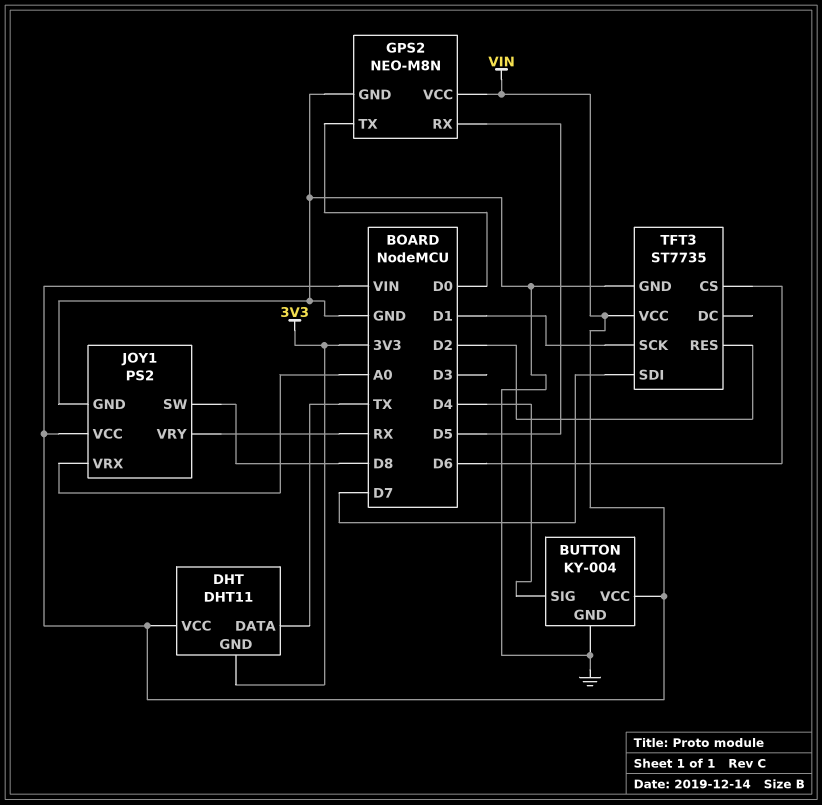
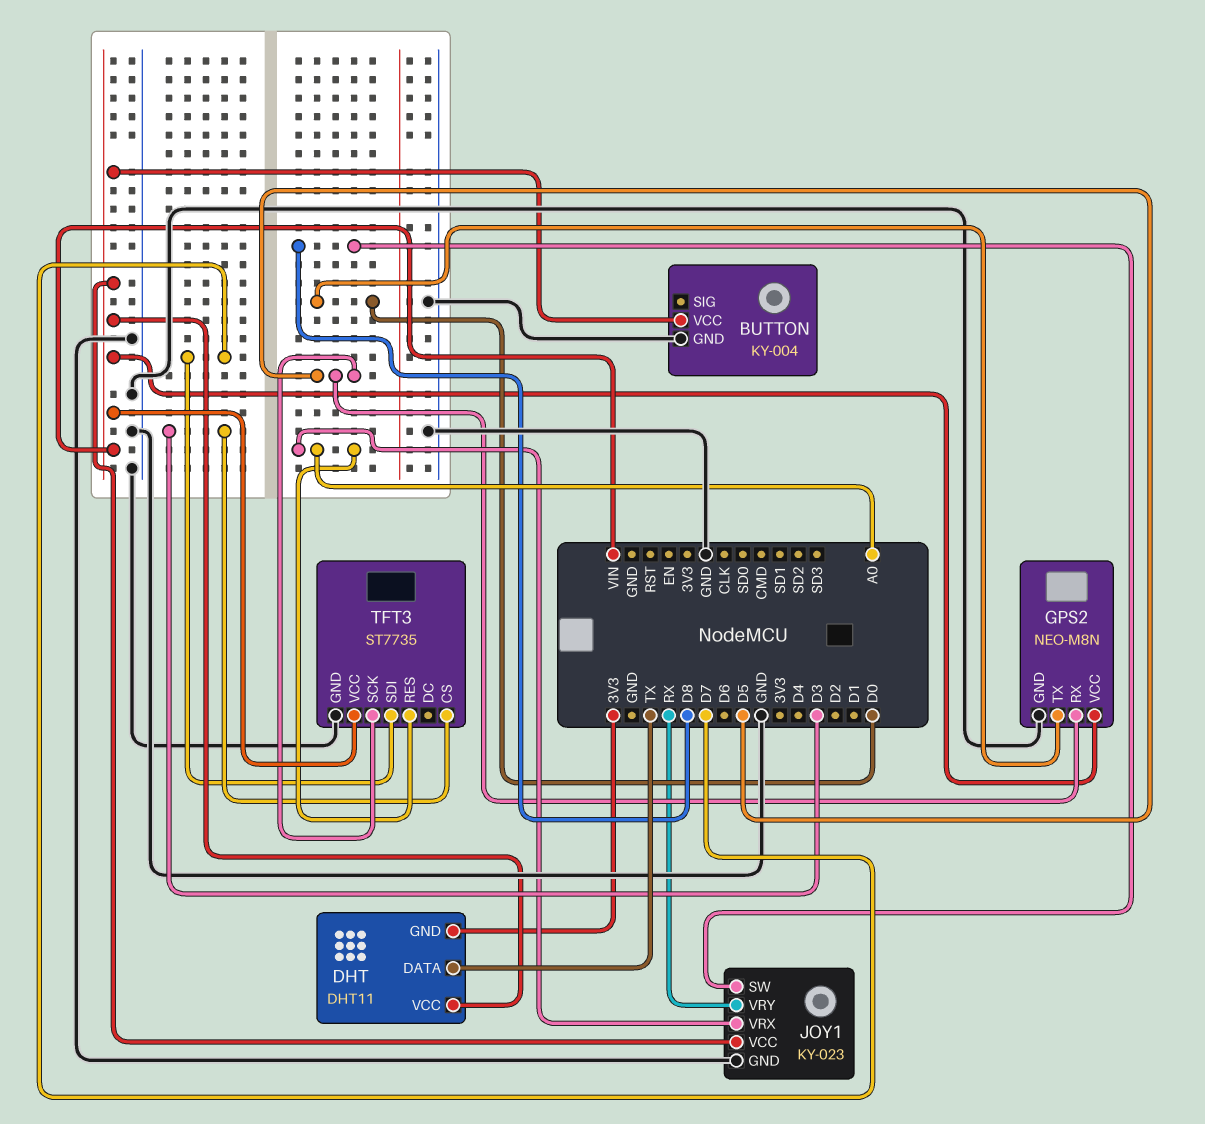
BUTTON pin SIG: D4 -> none
JOY1: PS2 -> KY-023
TFT3 pin CS: D6 -> D3
TFT3 pin RES: D2 -> A0
TFT3 pin SCK: D1 -> D5

